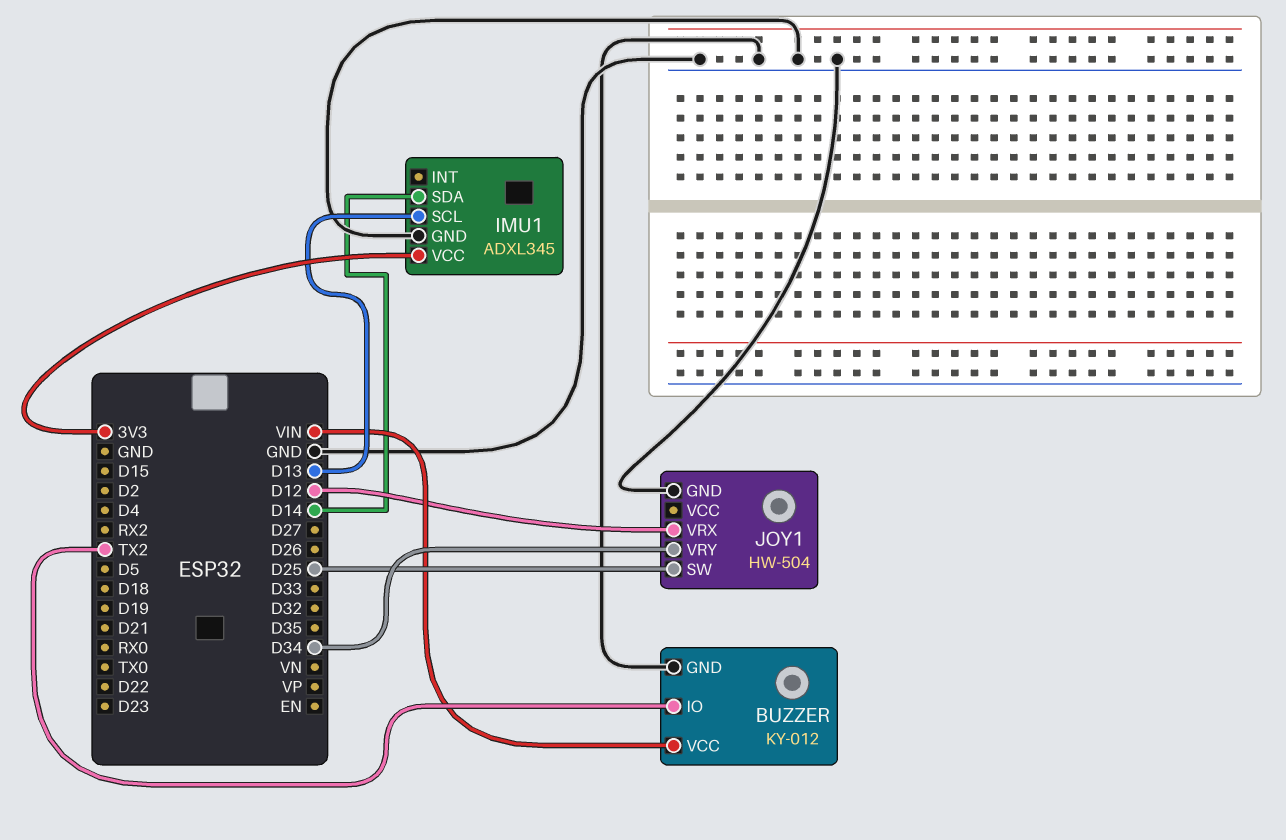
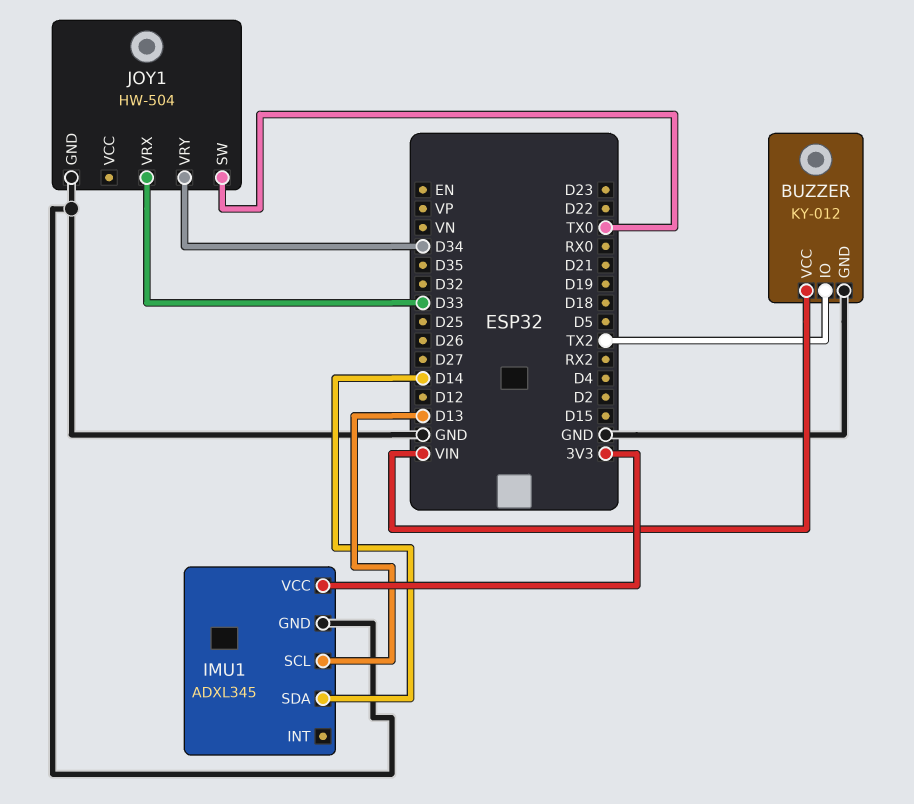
JOY1 pin SW: D25 -> TX0
JOY1 pin VRX: D12 -> D33

